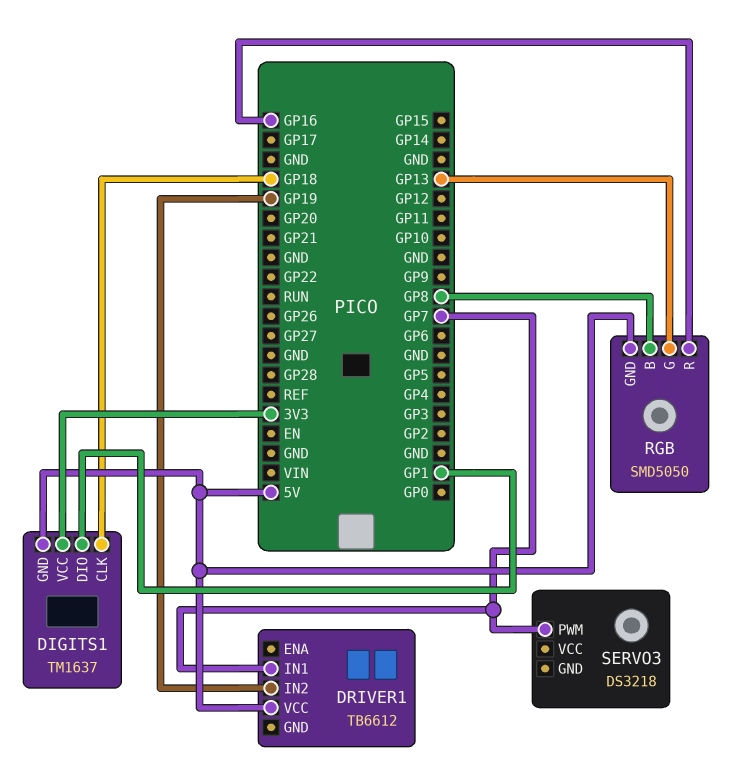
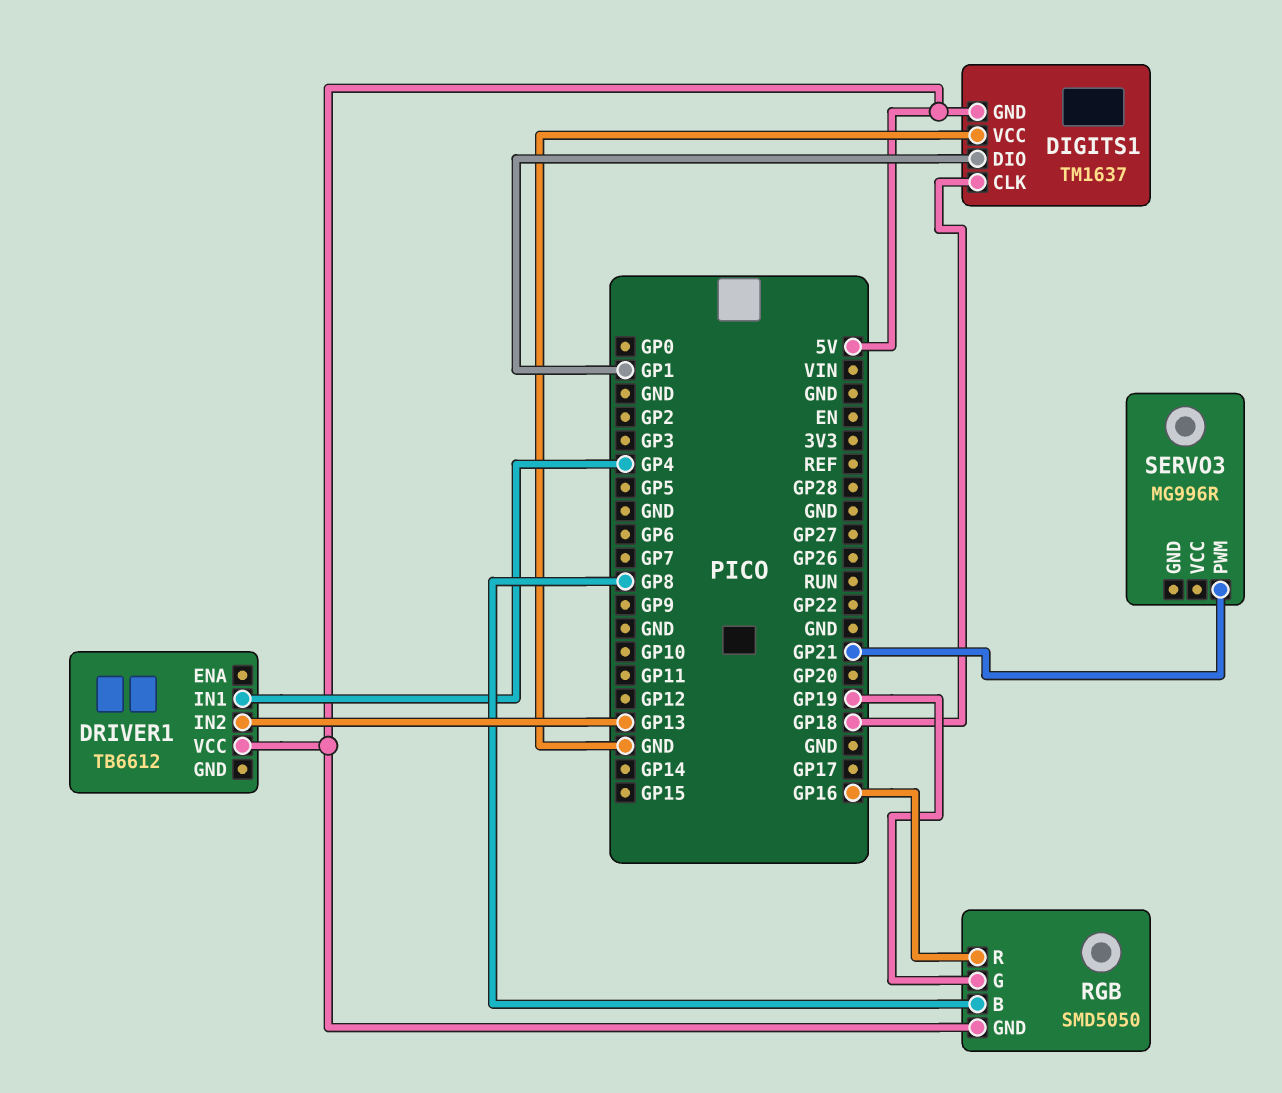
DIGITS1 pin VCC: 3V3 -> GND
DRIVER1 pin IN1: GP7 -> GP4
DRIVER1 pin IN2: GP19 -> GP13
RGB pin G: GP13 -> GP19
SERVO3: DS3218 -> MG996R
SERVO3 pin PWM: GP7 -> GP21

